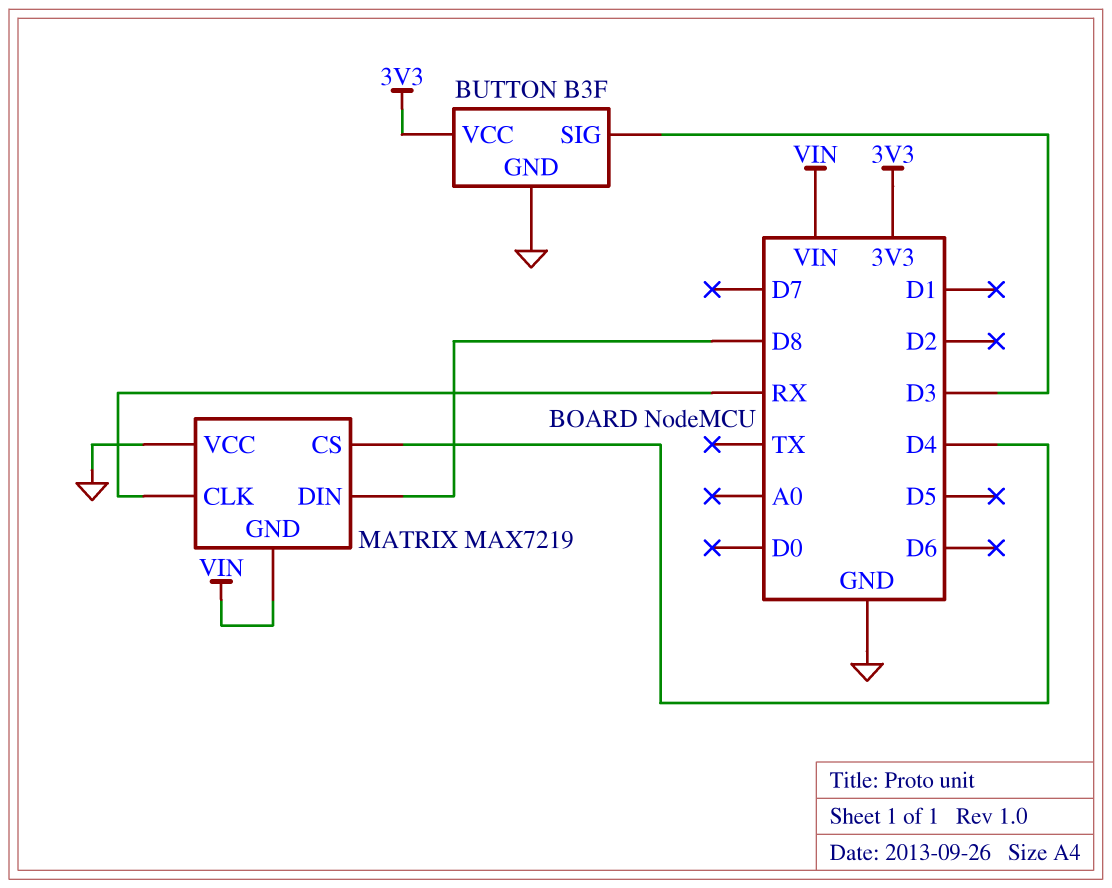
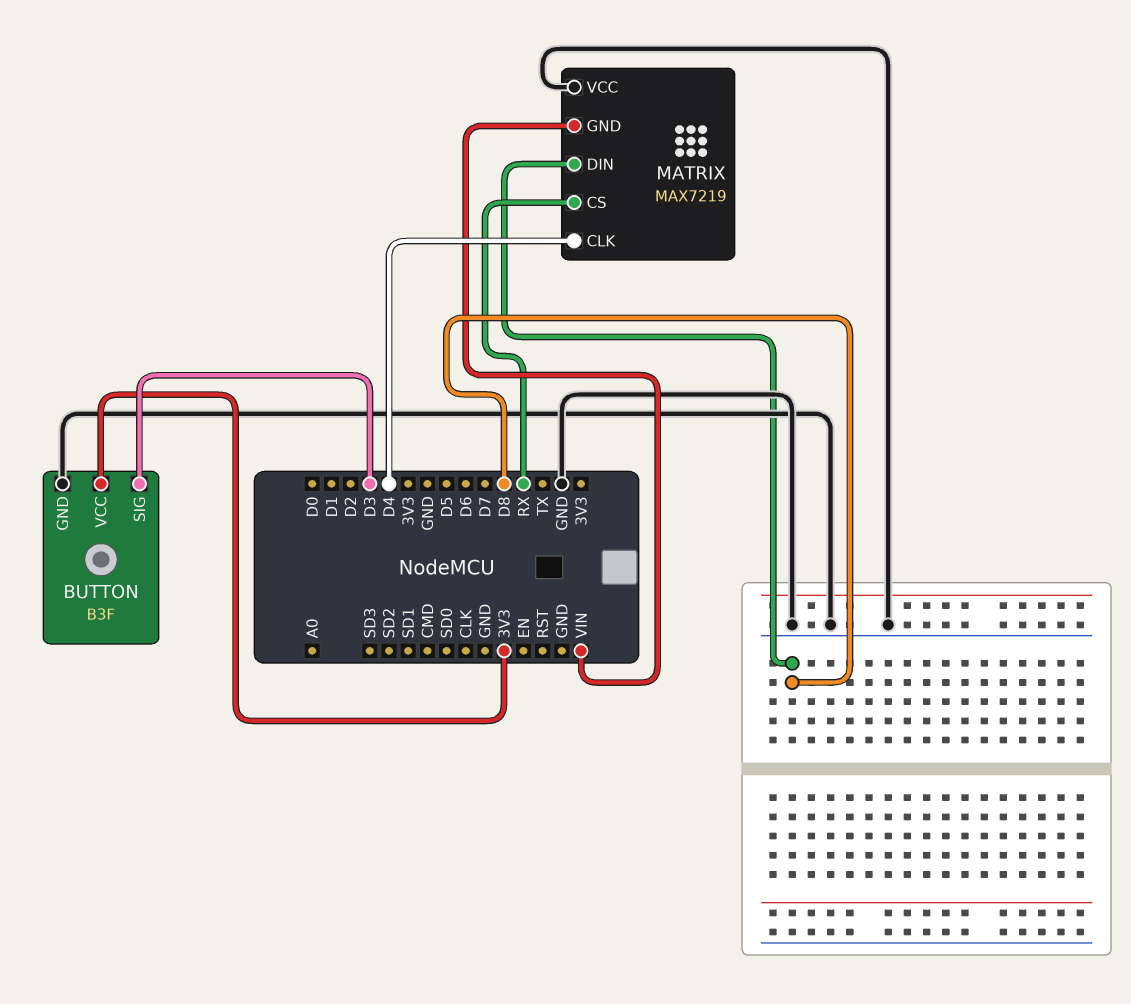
MATRIX pin CLK: RX -> D4
MATRIX pin CS: D4 -> RX

